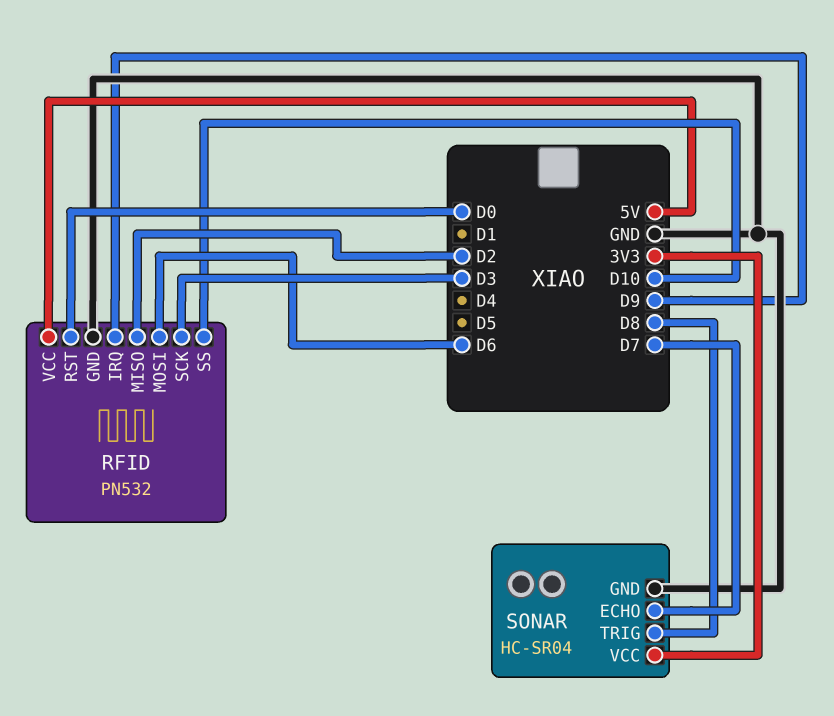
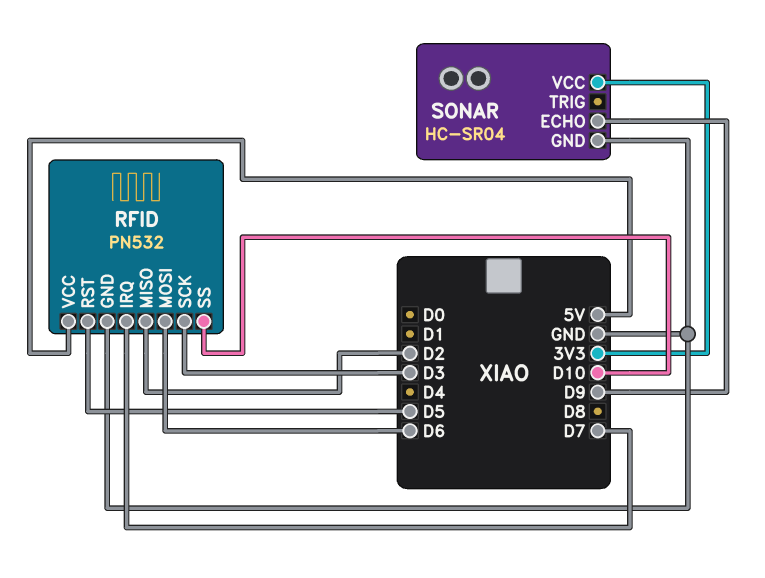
RFID pin IRQ: D9 -> D7
RFID pin RST: D0 -> D5
SONAR pin ECHO: D7 -> D9
SONAR pin TRIG: D8 -> none

